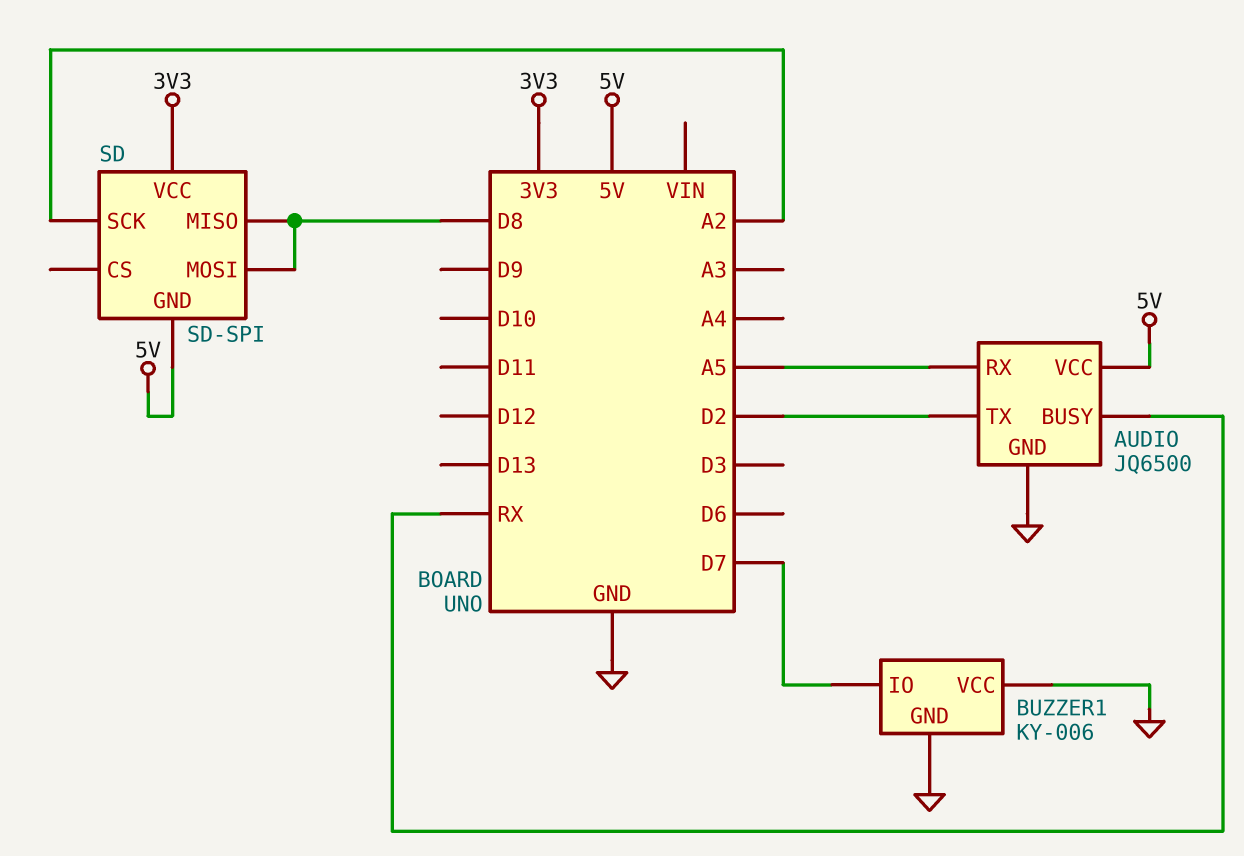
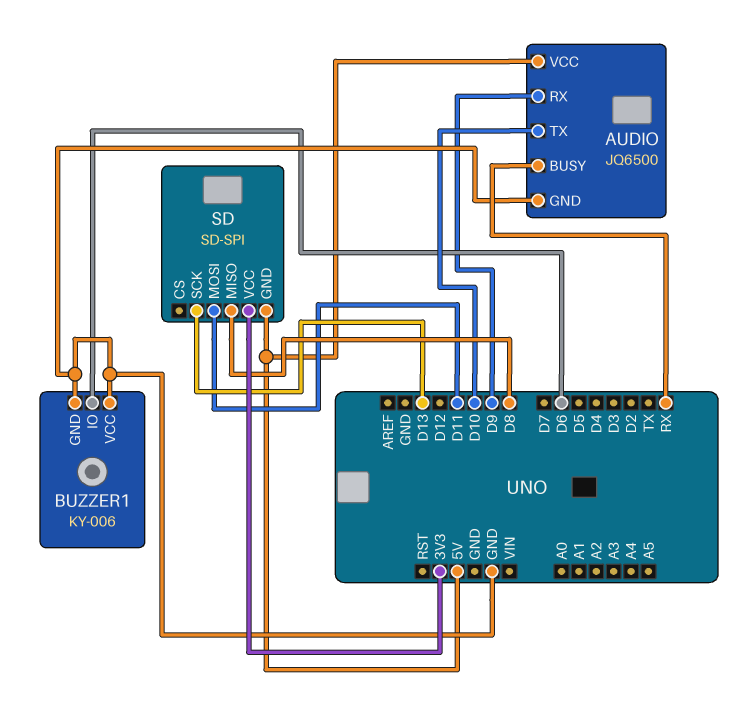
AUDIO pin RX: A5 -> D9
AUDIO pin TX: D2 -> D10
BUZZER1 pin IO: D7 -> D6
SD pin MOSI: D8 -> D11
SD pin SCK: A2 -> D13

